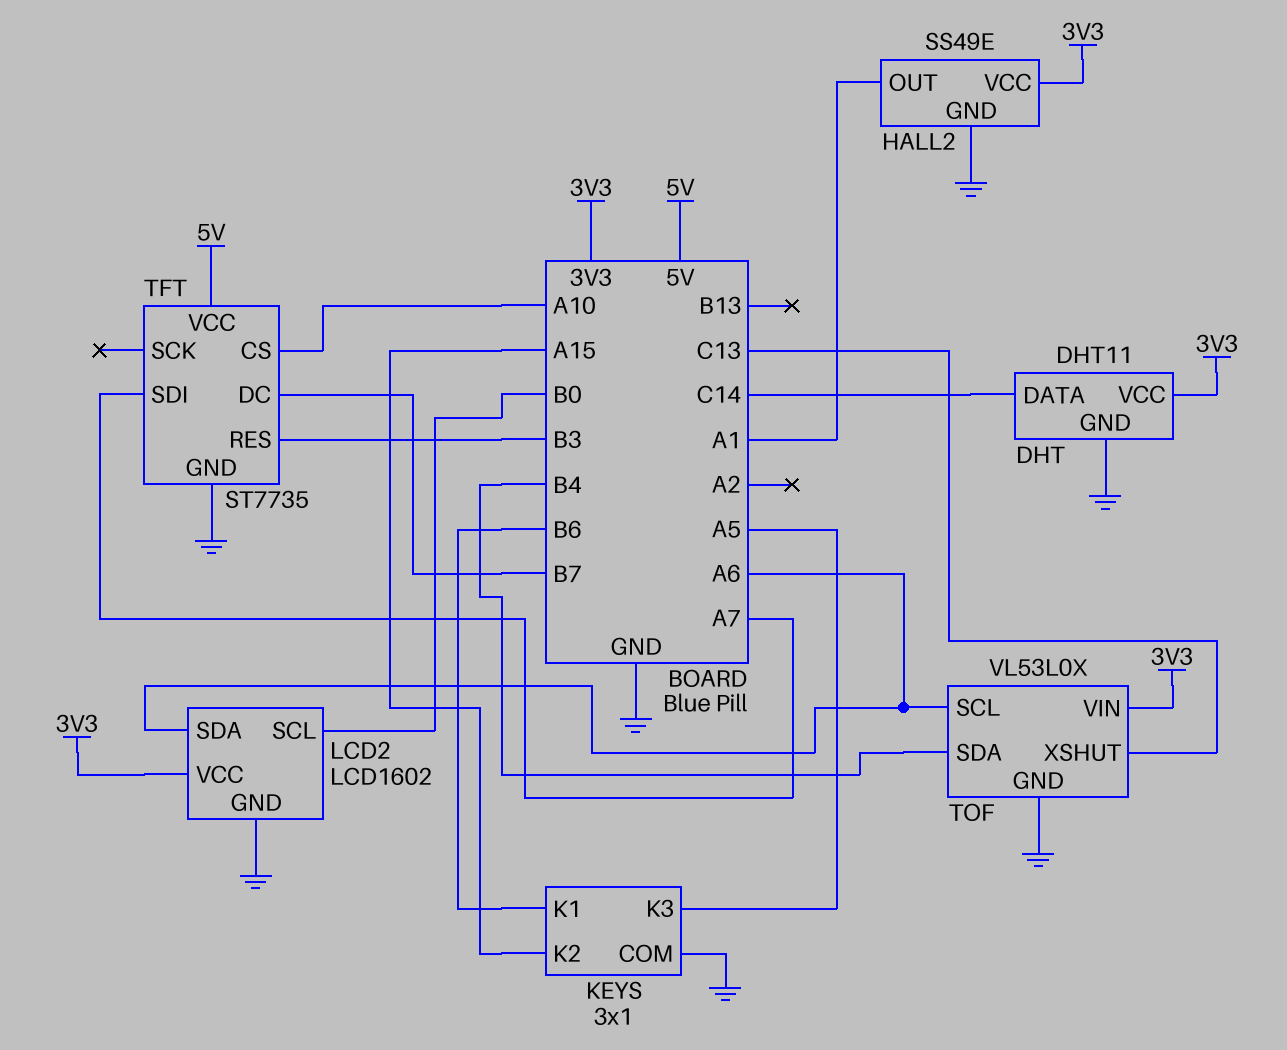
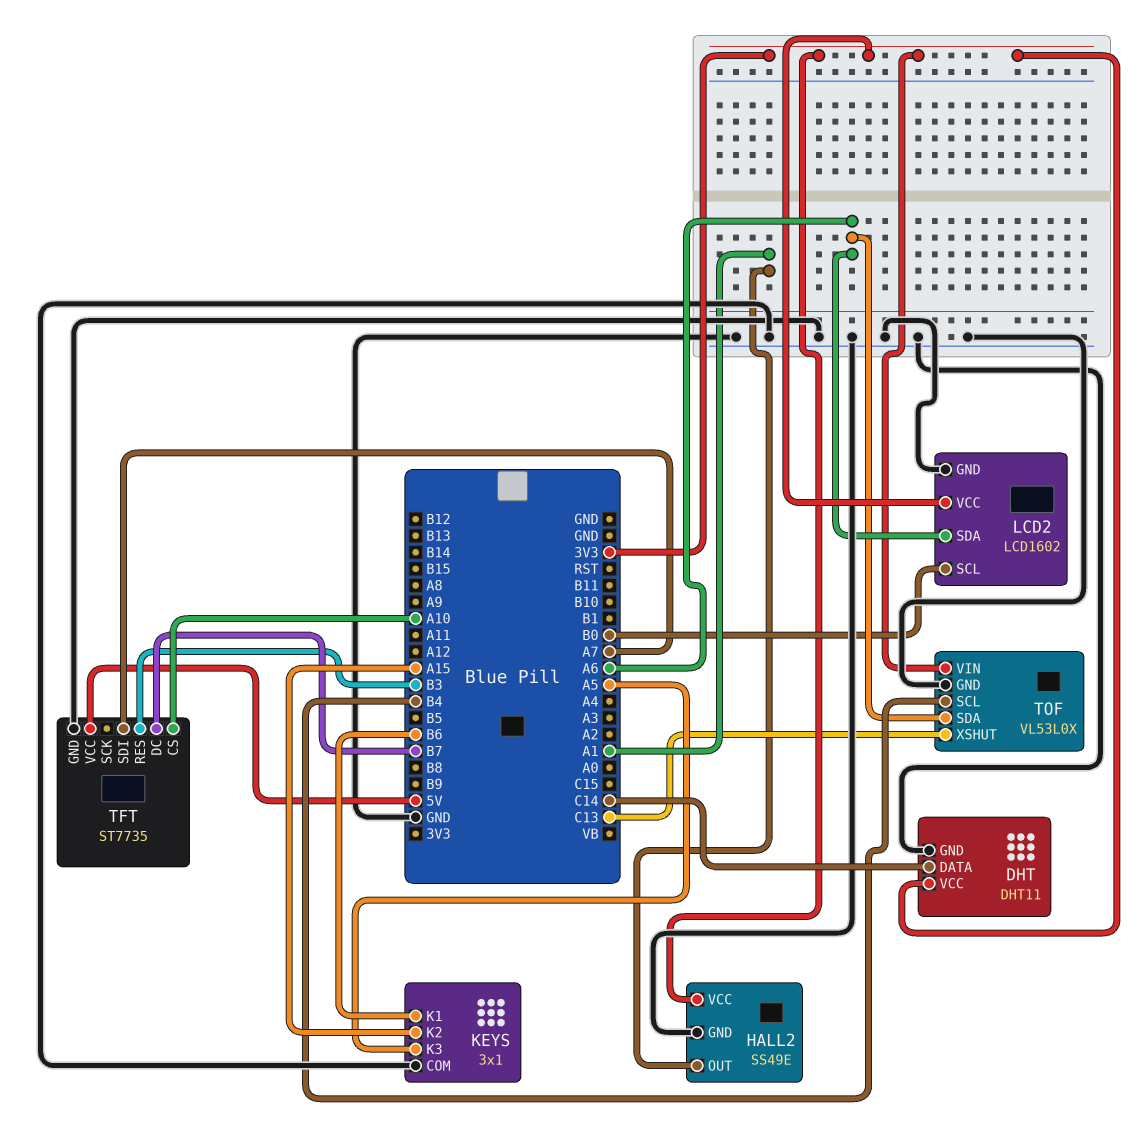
TOF pin SCL: A6 -> B4
TOF pin SDA: B4 -> A6

